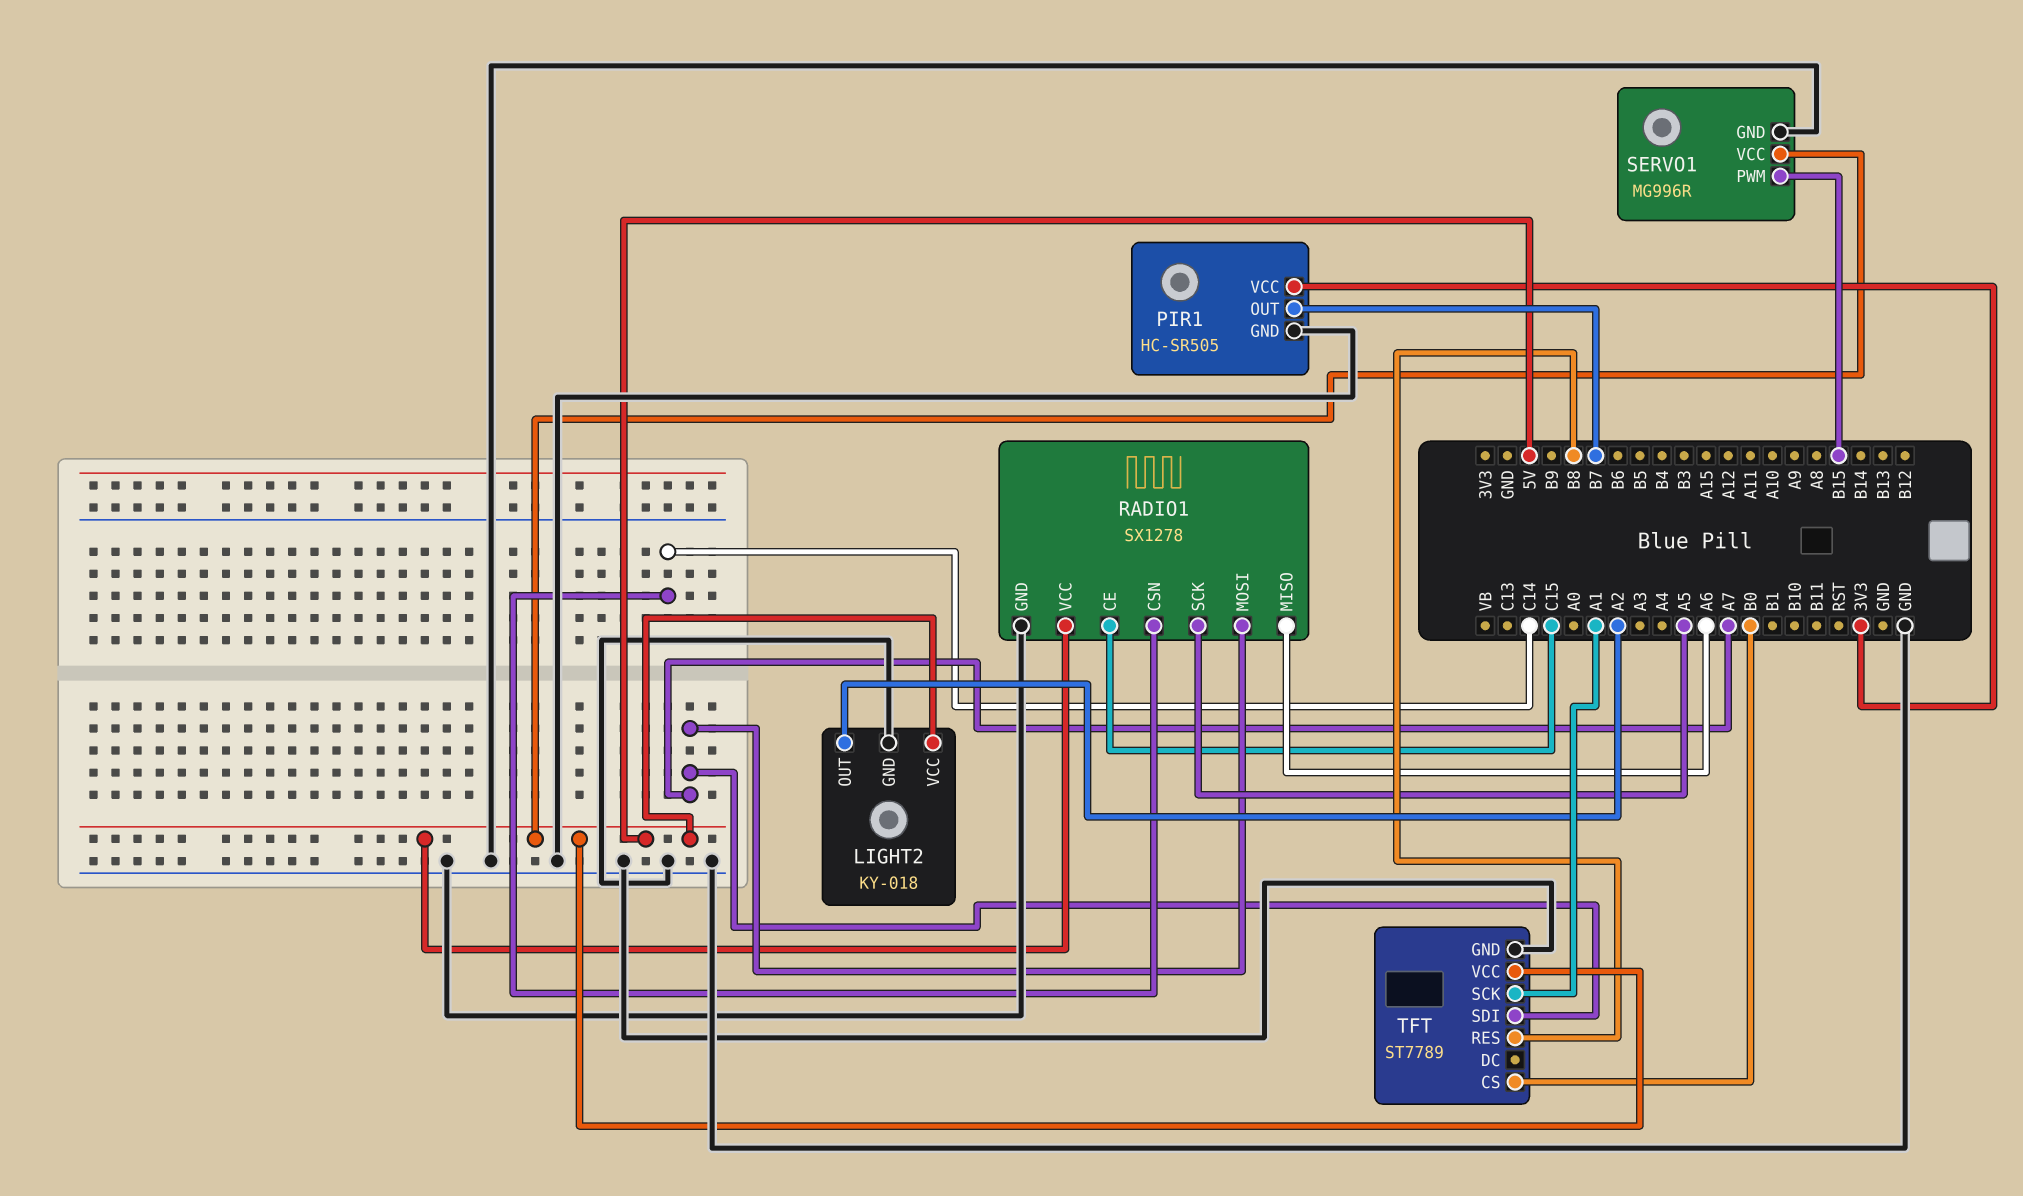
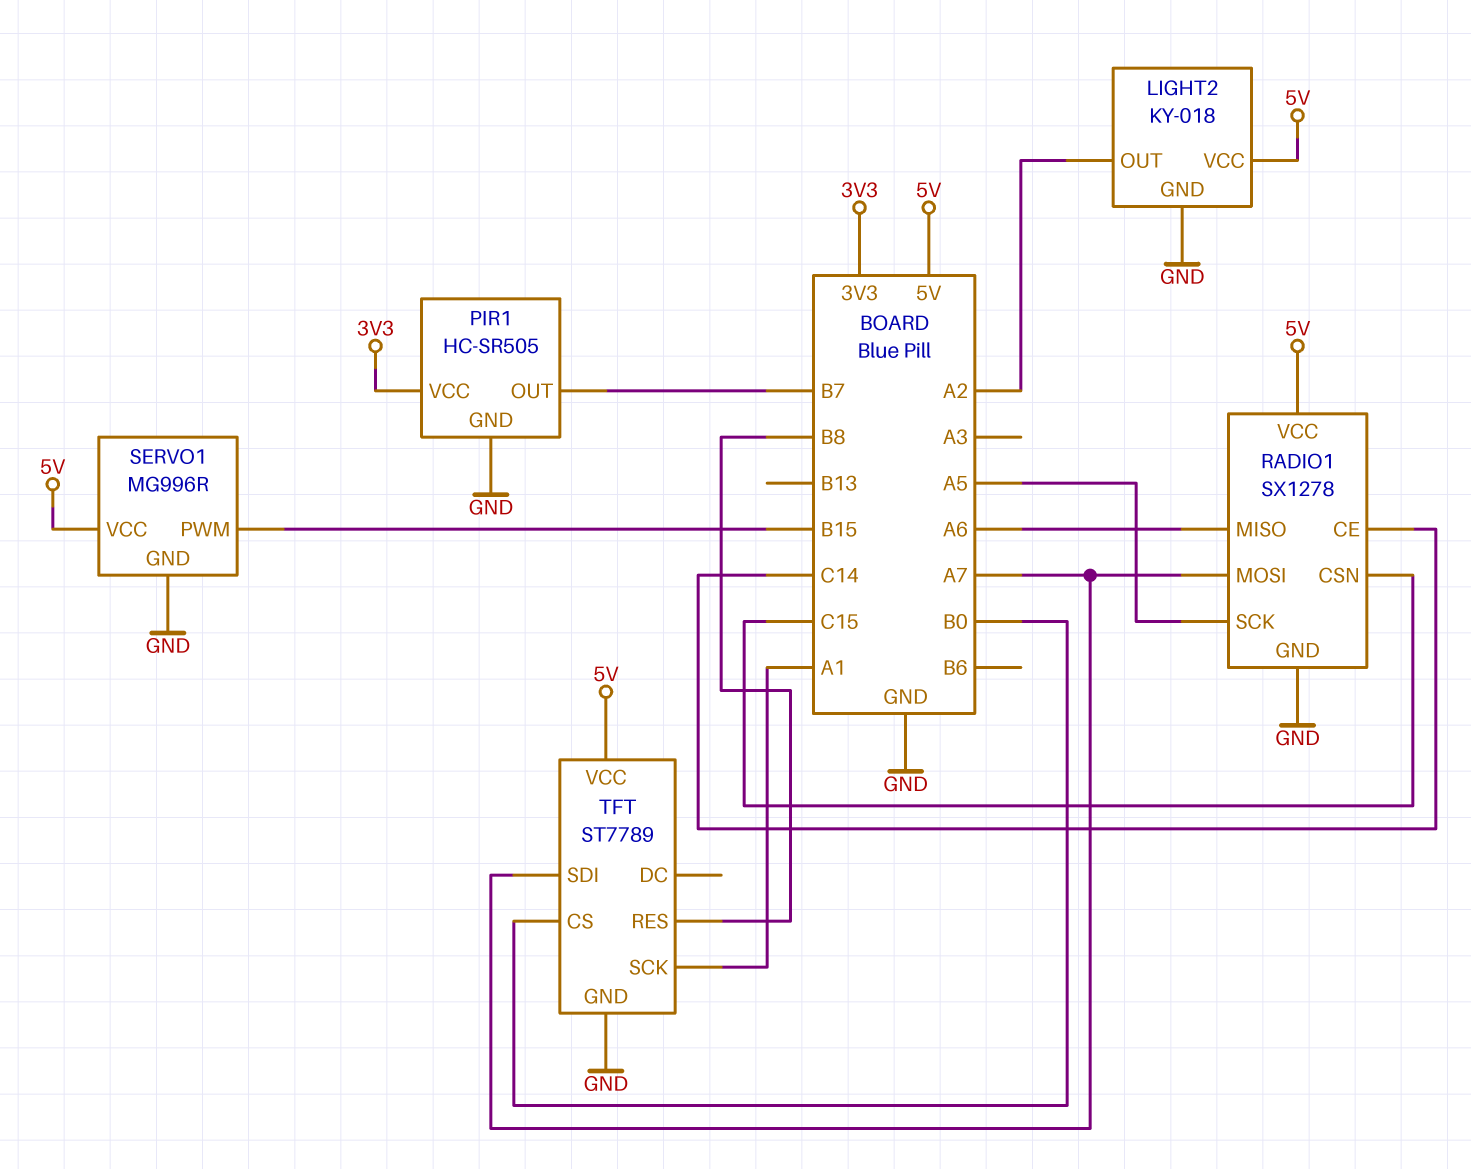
RADIO1 pin CE: C15 -> C14
RADIO1 pin CSN: C14 -> C15

